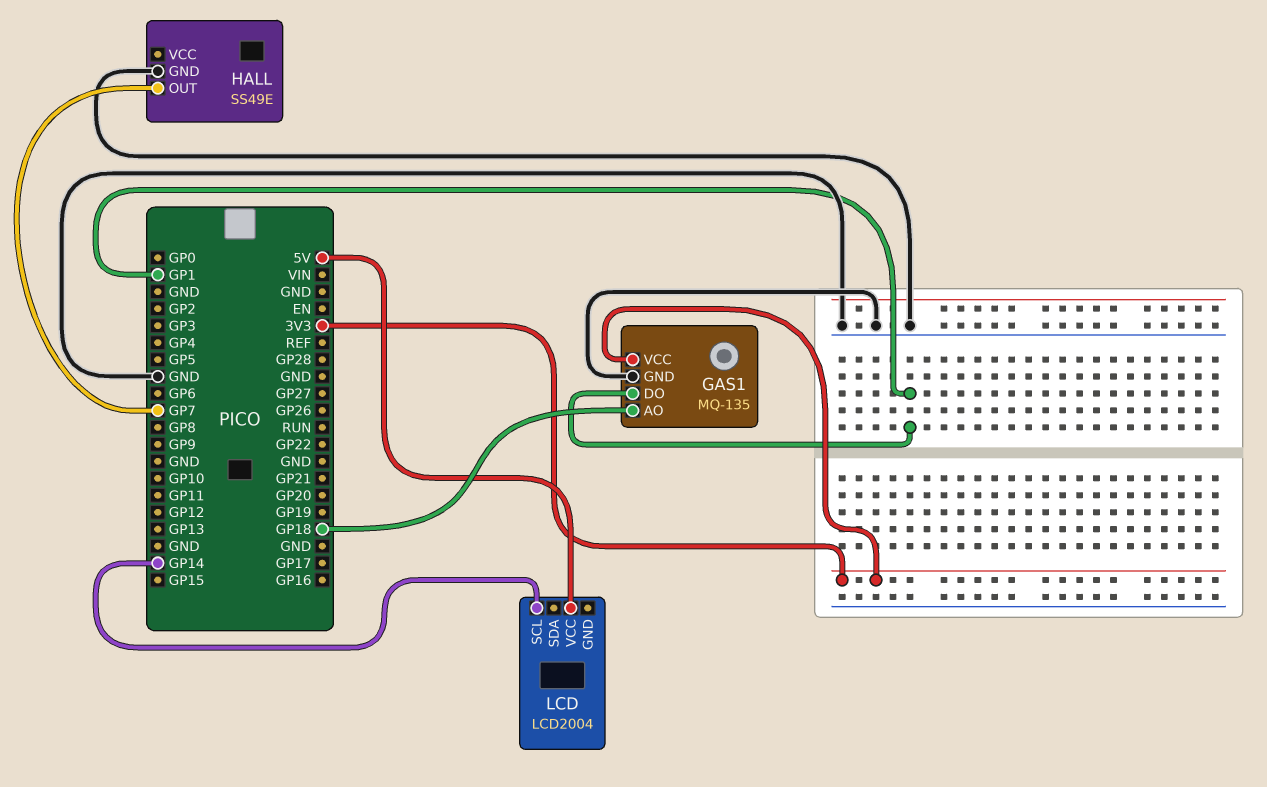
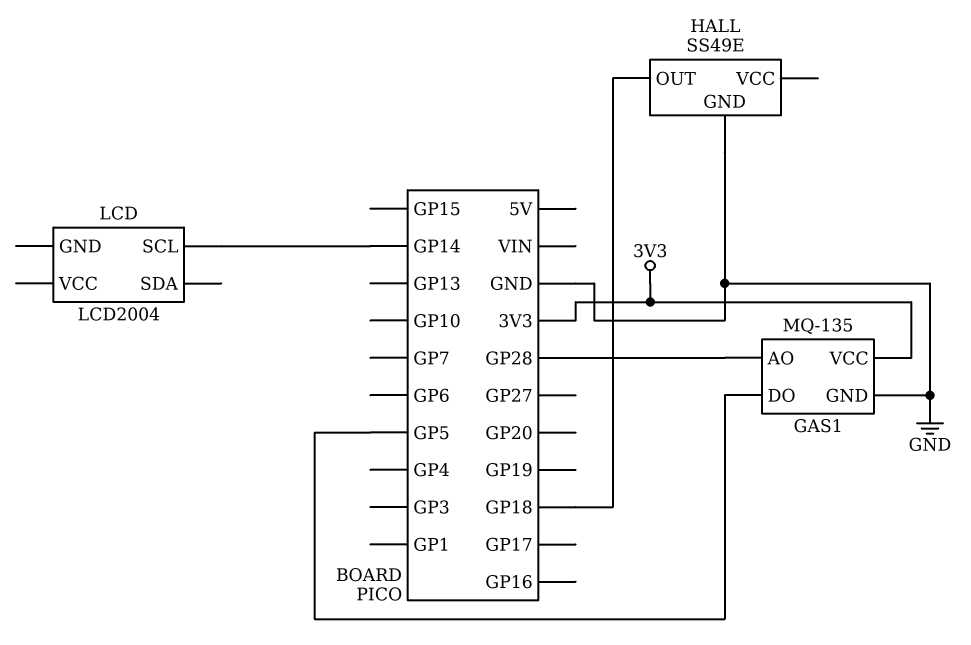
GAS1 pin AO: GP18 -> GP28
GAS1 pin DO: GP1 -> GP5
HALL pin OUT: GP7 -> GP18
LCD pin VCC: 5V -> none

